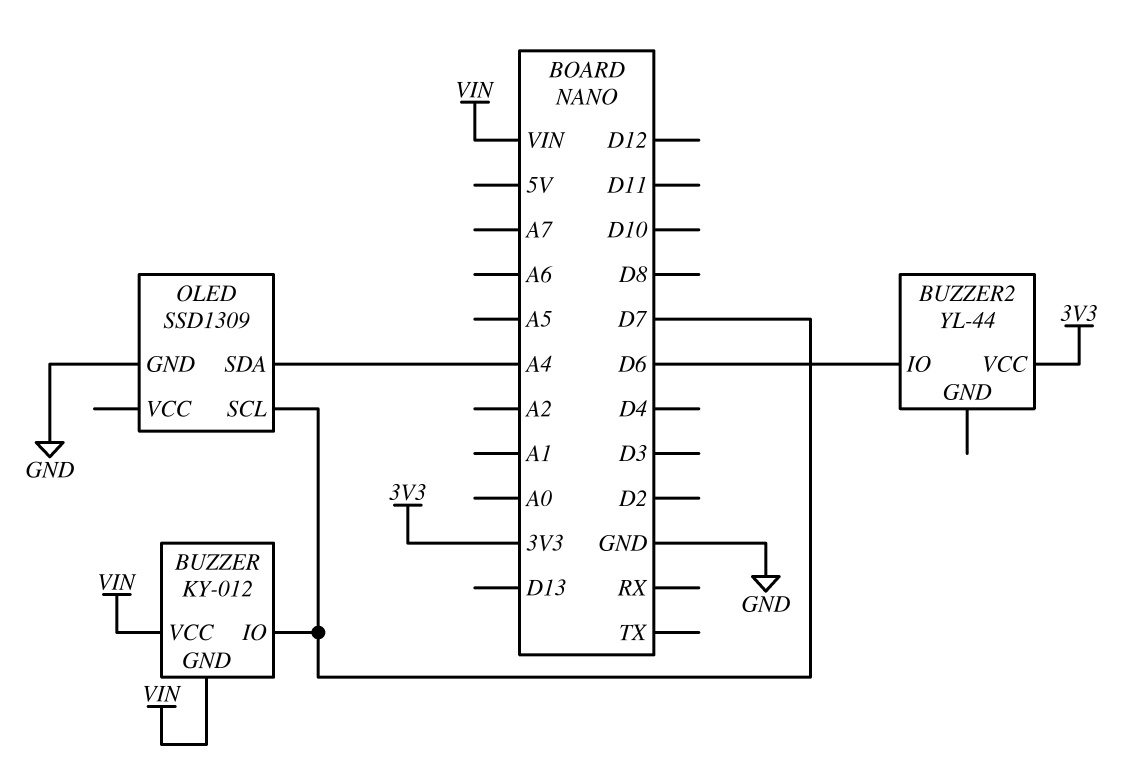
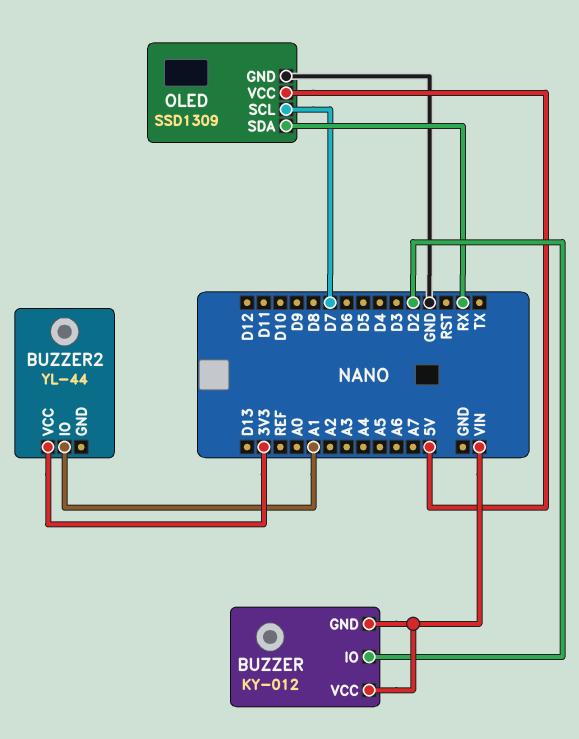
BUZZER pin IO: D7 -> D2
BUZZER2 pin IO: D6 -> A1
OLED pin SDA: A4 -> RX
OLED pin VCC: none -> 5V

